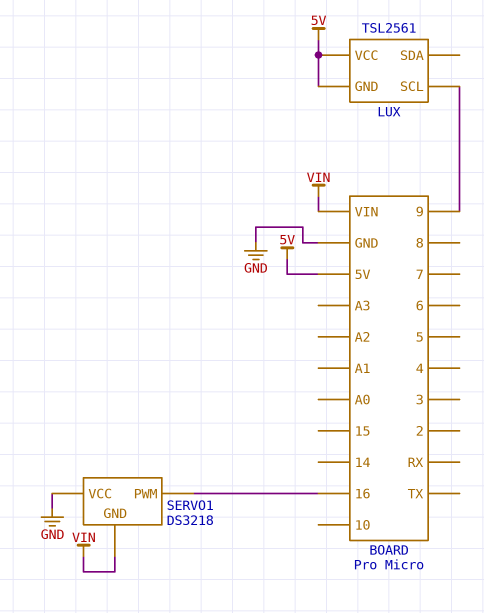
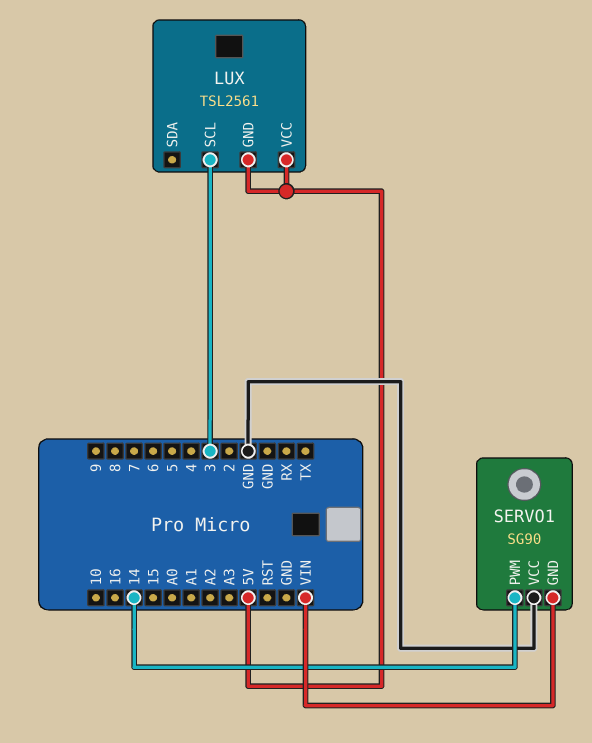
LUX pin SCL: 9 -> 3
SERVO1: DS3218 -> SG90
SERVO1 pin PWM: 16 -> 14

